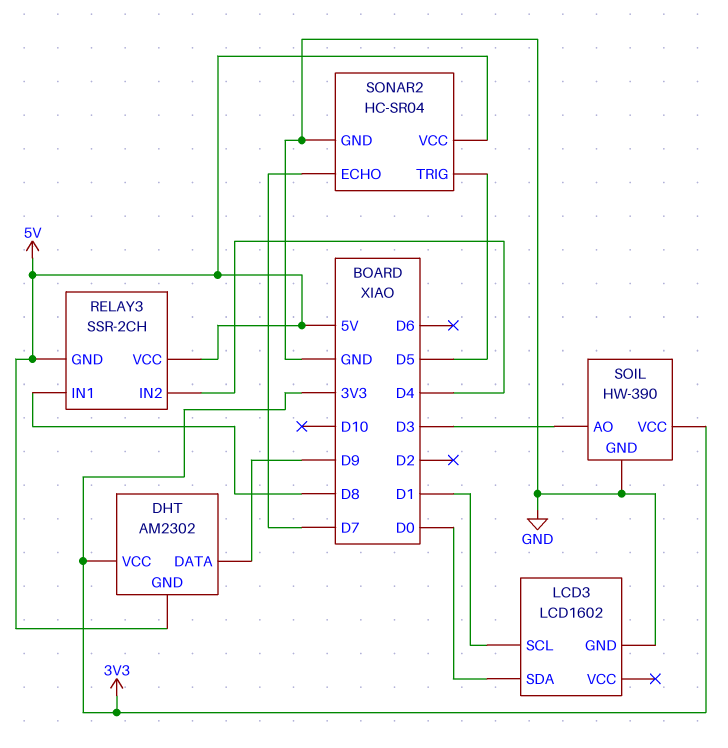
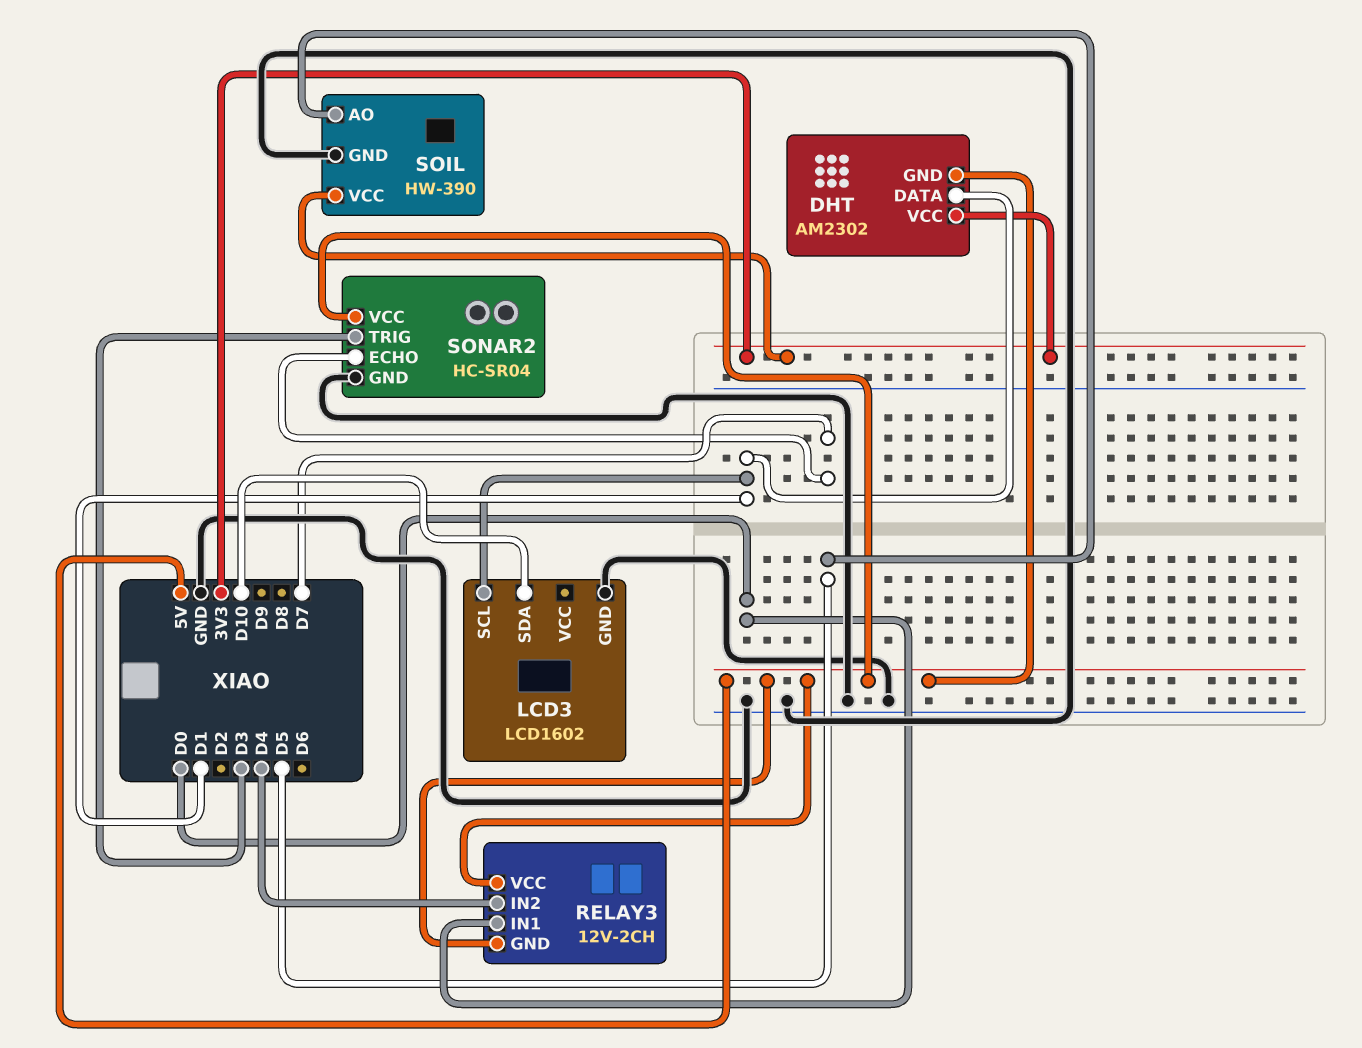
DHT pin DATA: D9 -> D1
LCD3 pin SDA: D0 -> D10
RELAY3: SSR-2CH -> 12V-2CH
RELAY3 pin IN1: D8 -> D0
SOIL pin AO: D3 -> D5
SONAR2 pin TRIG: D5 -> D3

